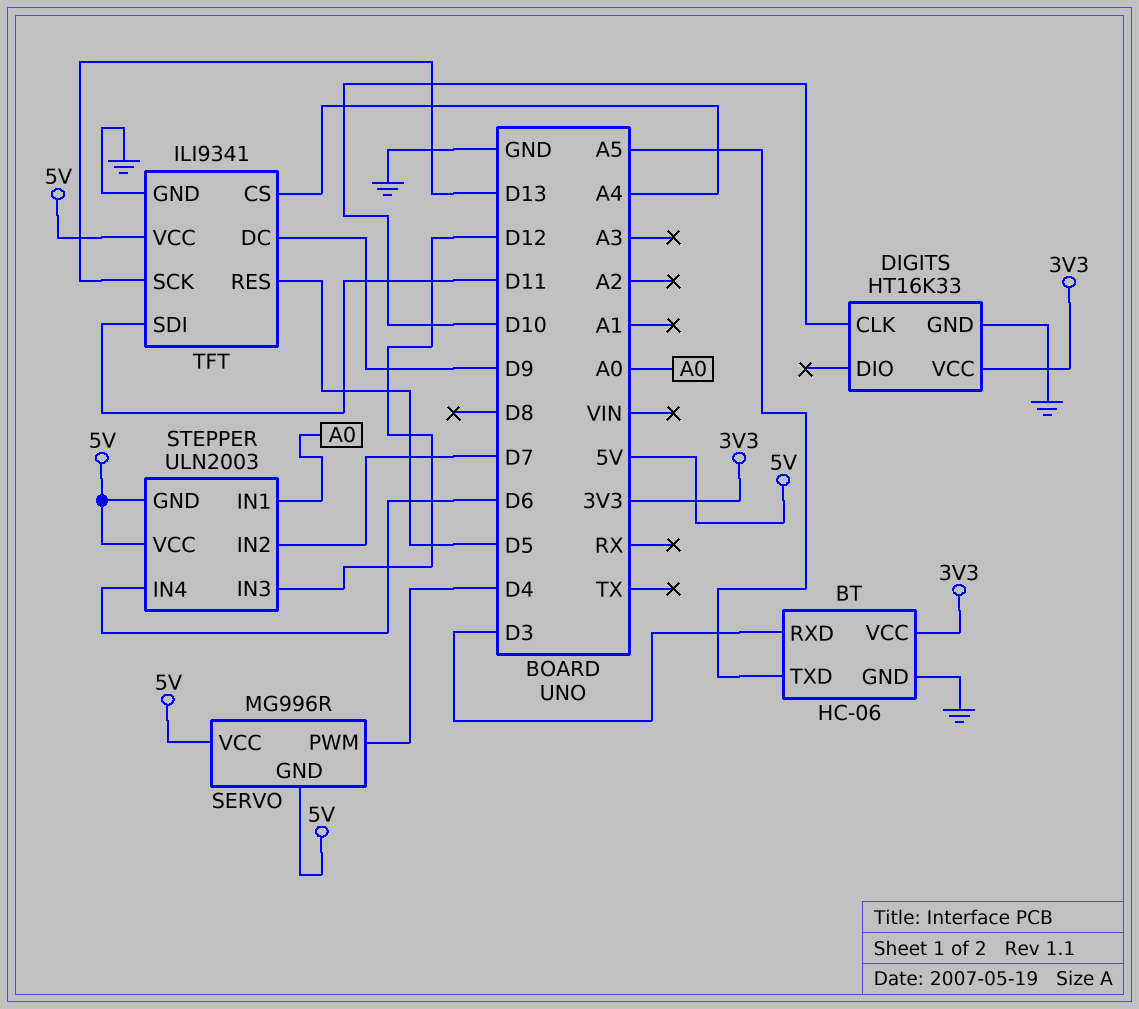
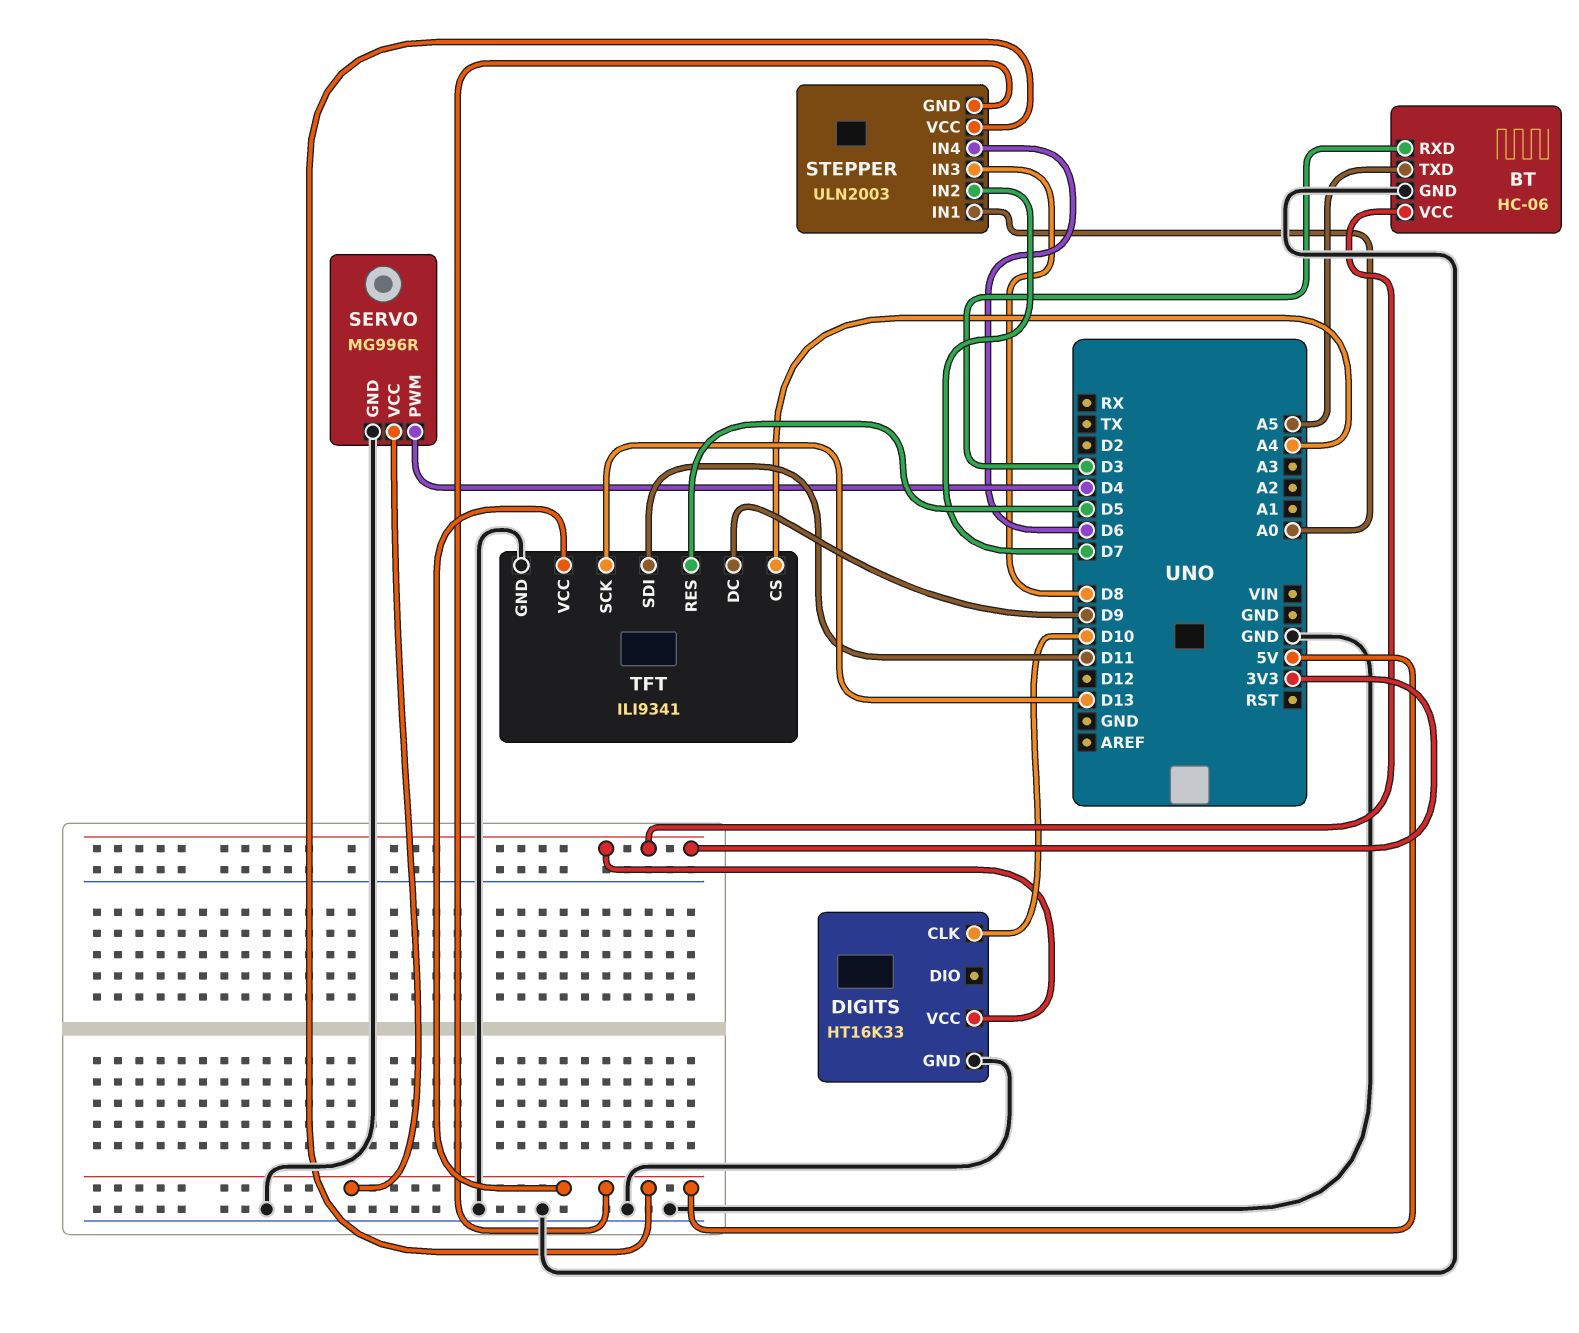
SERVO pin GND: 5V -> GND
STEPPER pin IN3: D12 -> D8

